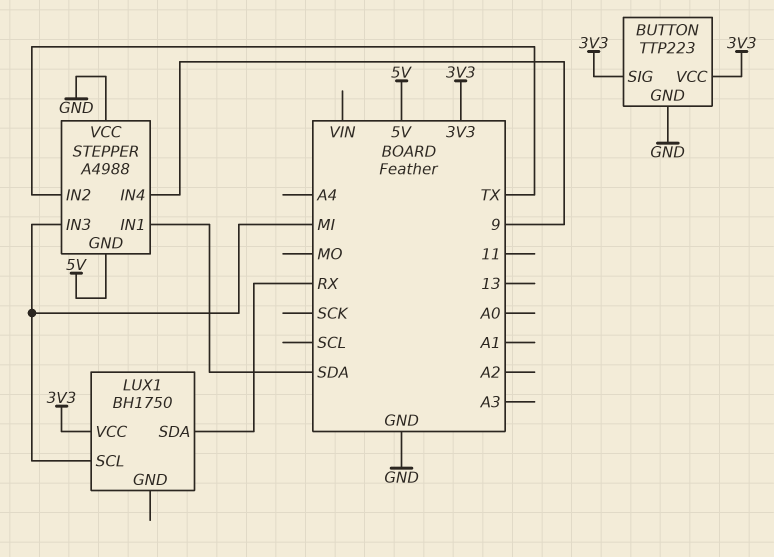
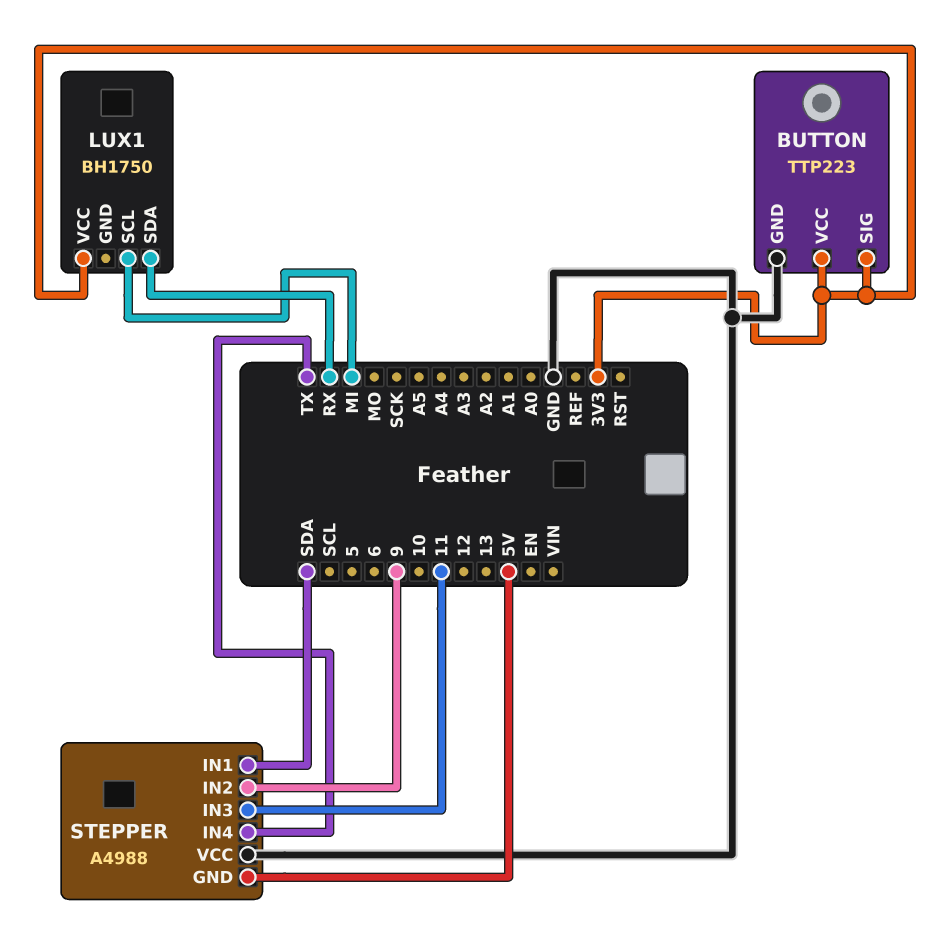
STEPPER pin IN2: TX -> 9
STEPPER pin IN3: MI -> 11
STEPPER pin IN4: 9 -> TX

